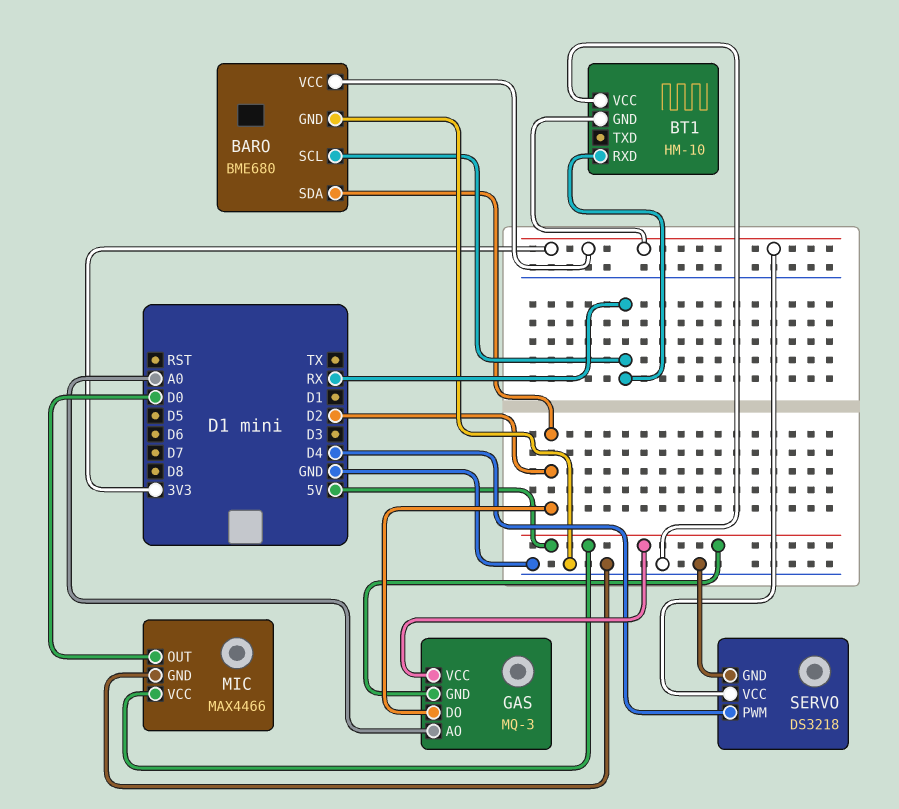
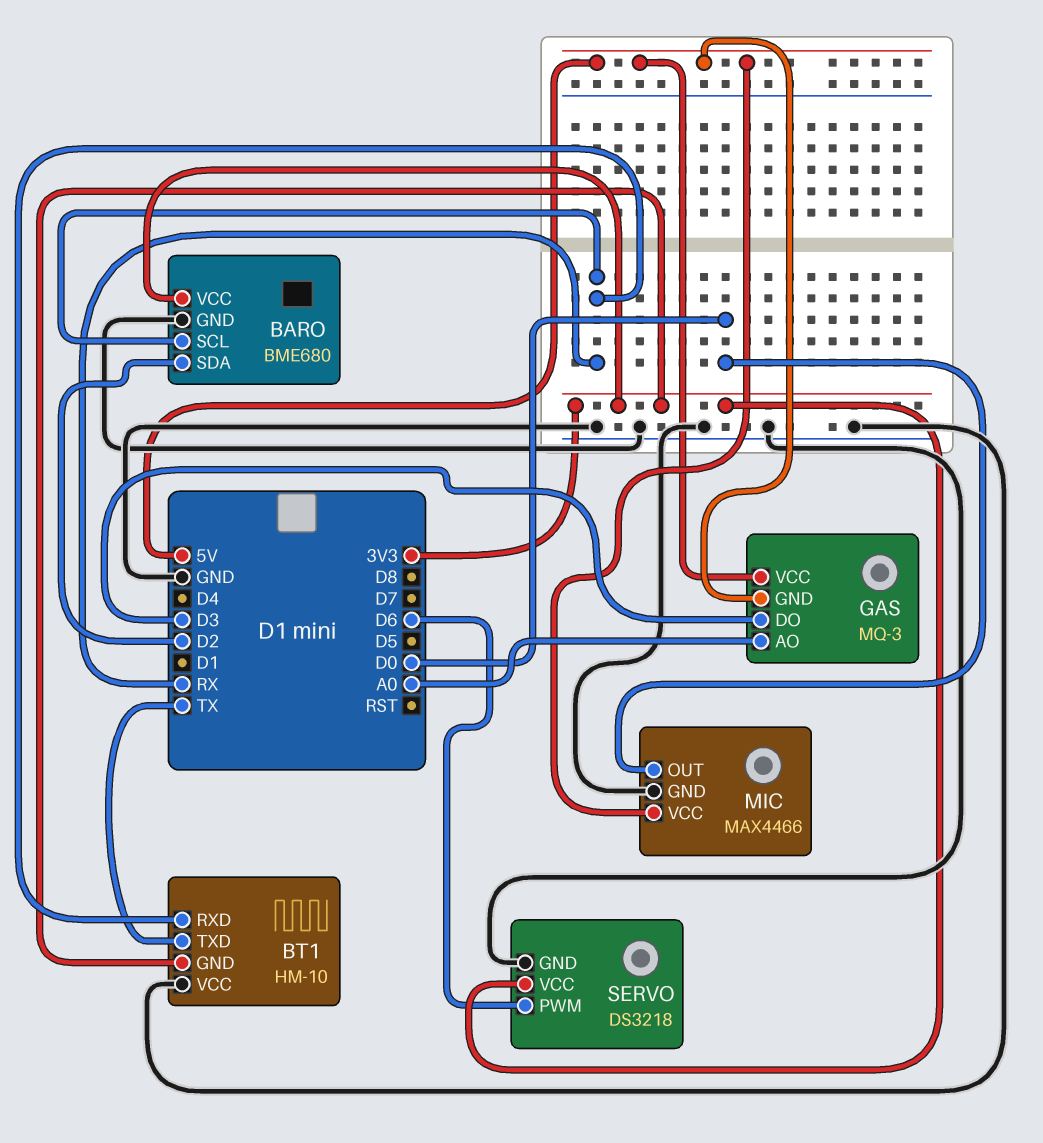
BT1 pin TXD: none -> TX
GAS pin DO: D2 -> D3
SERVO pin PWM: D4 -> D6

